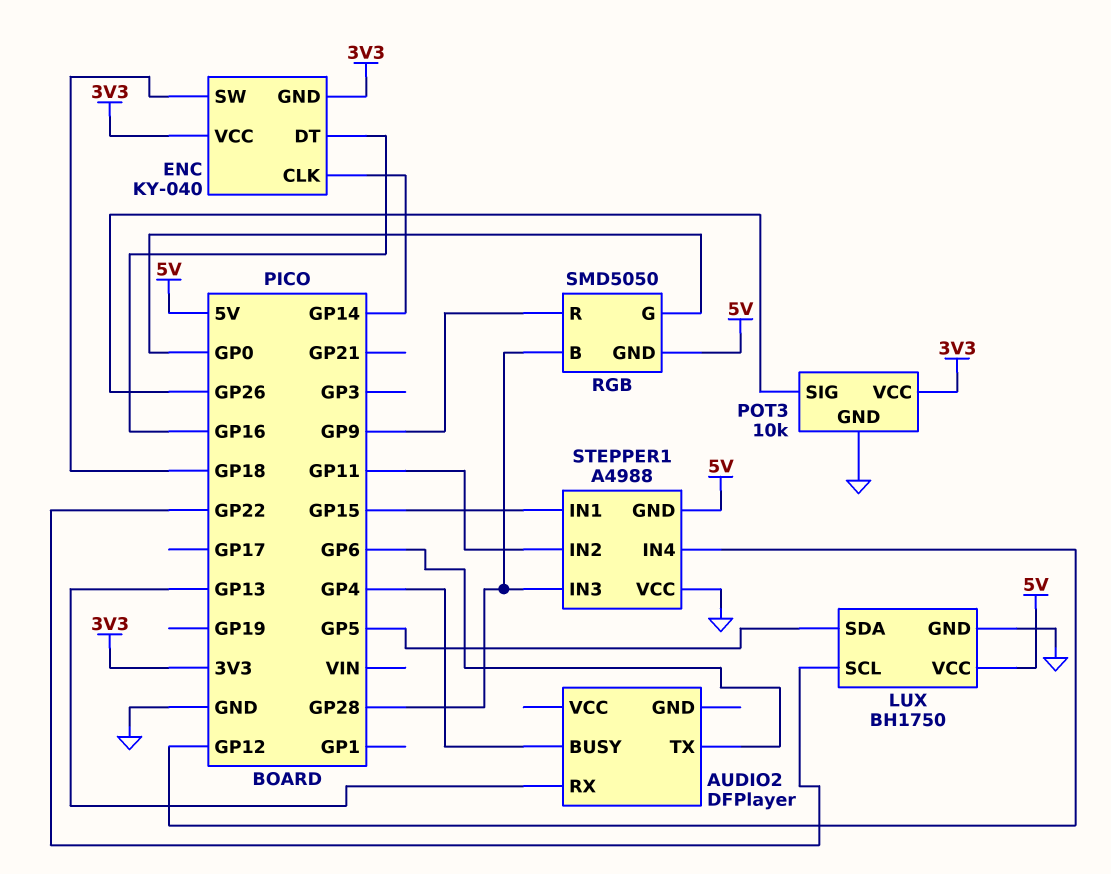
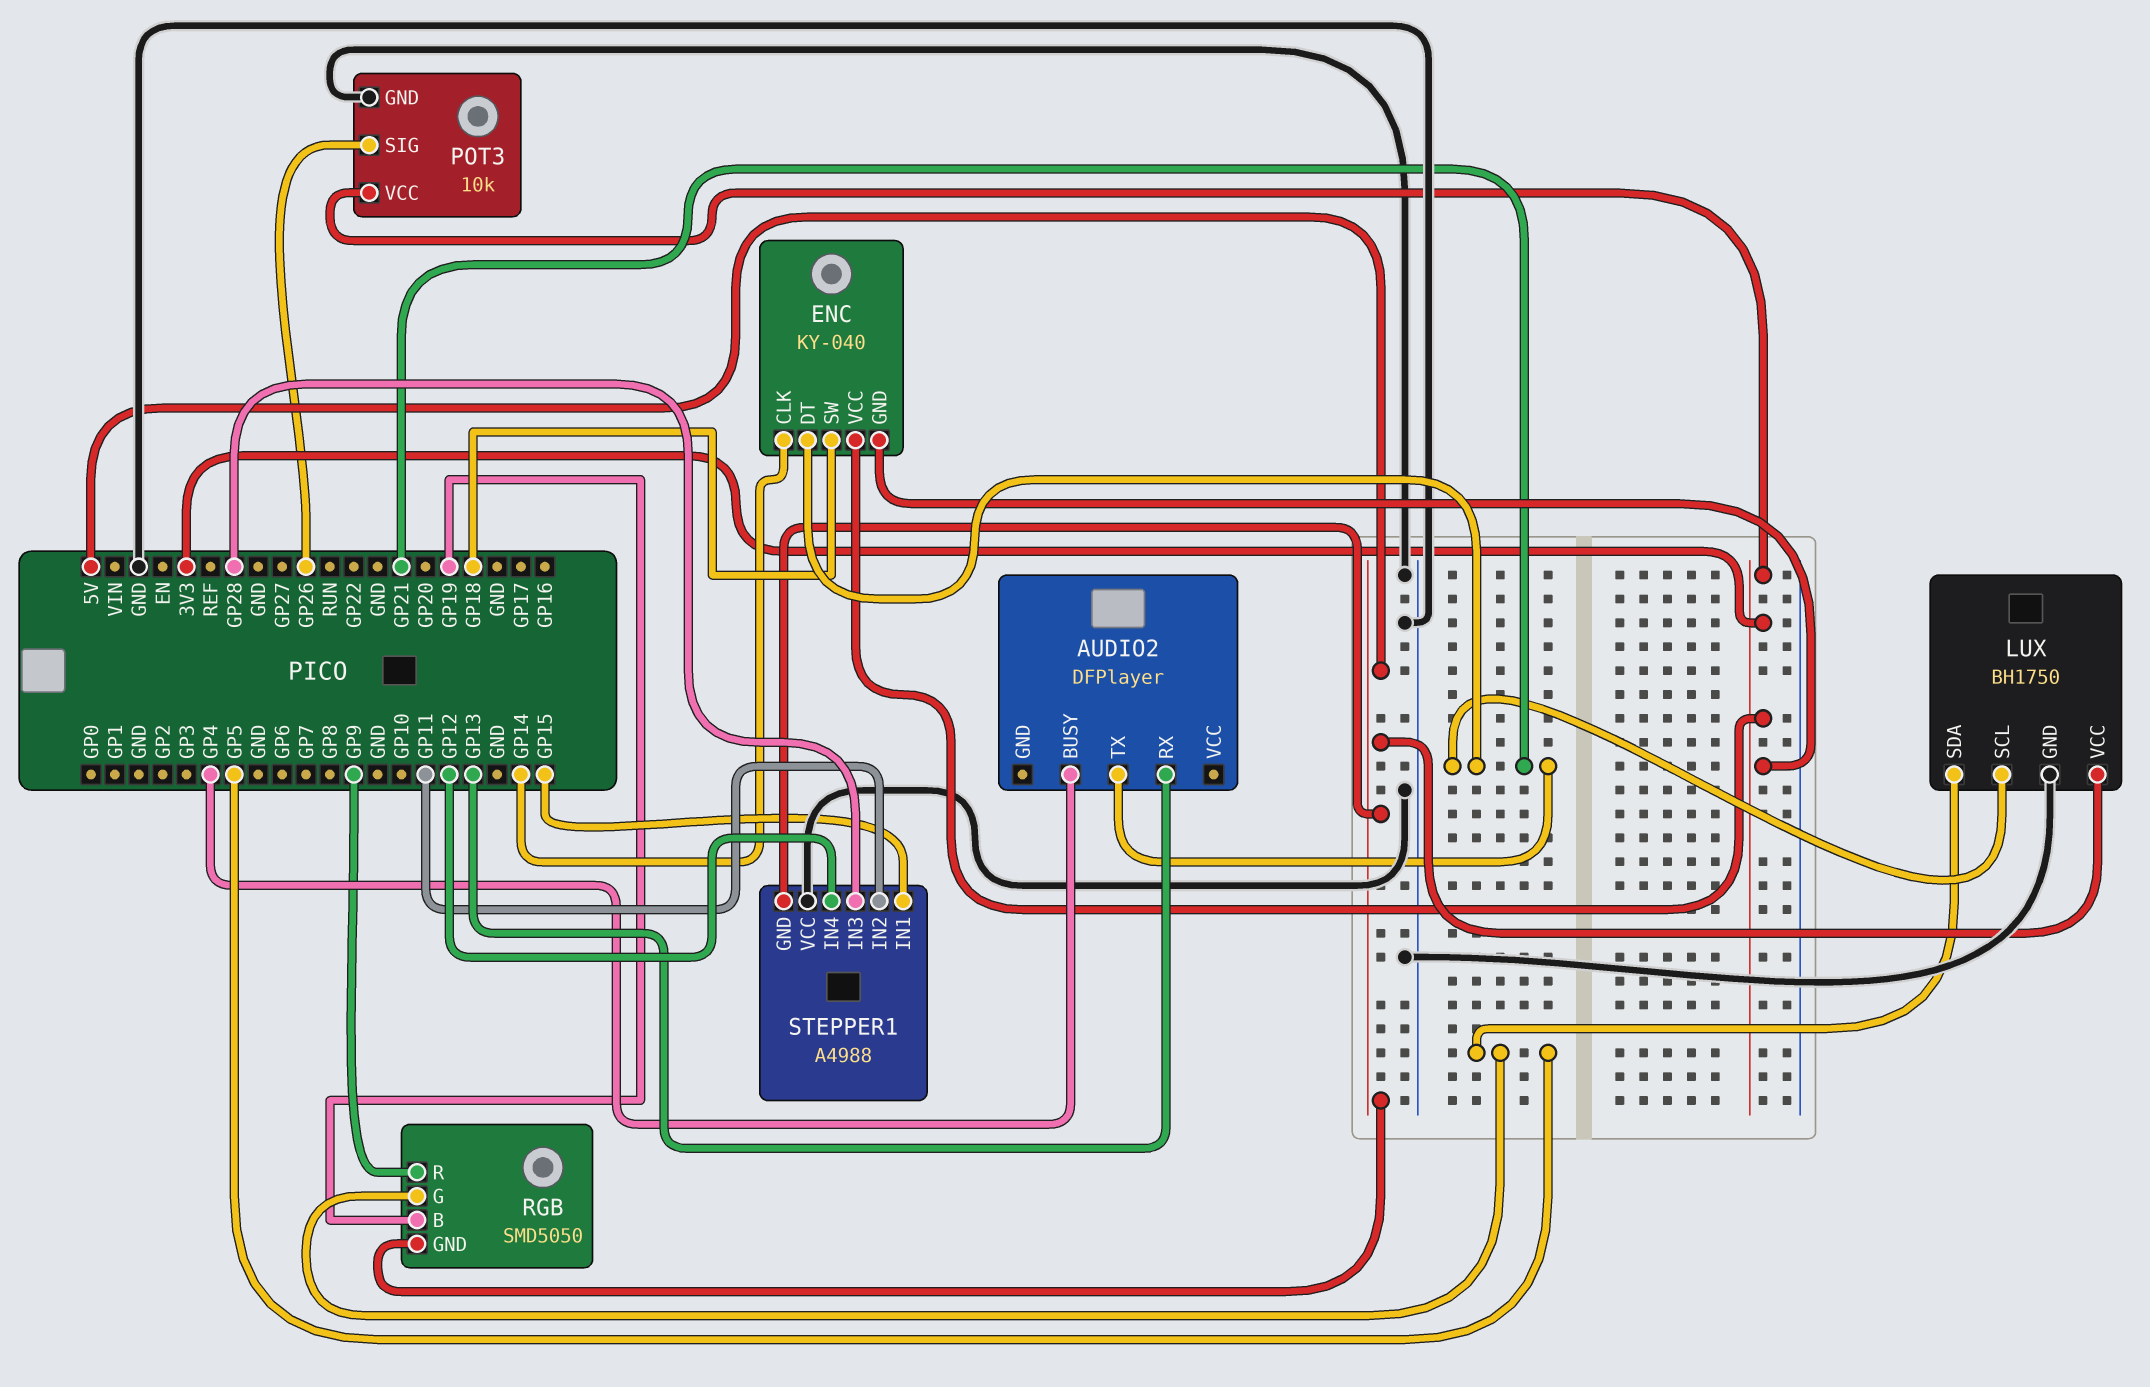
AUDIO2 pin TX: GP6 -> GP21
ENC pin DT: GP16 -> GP21
LUX pin SCL: GP22 -> GP21
RGB pin B: GP28 -> GP19
RGB pin G: GP0 -> GP5

